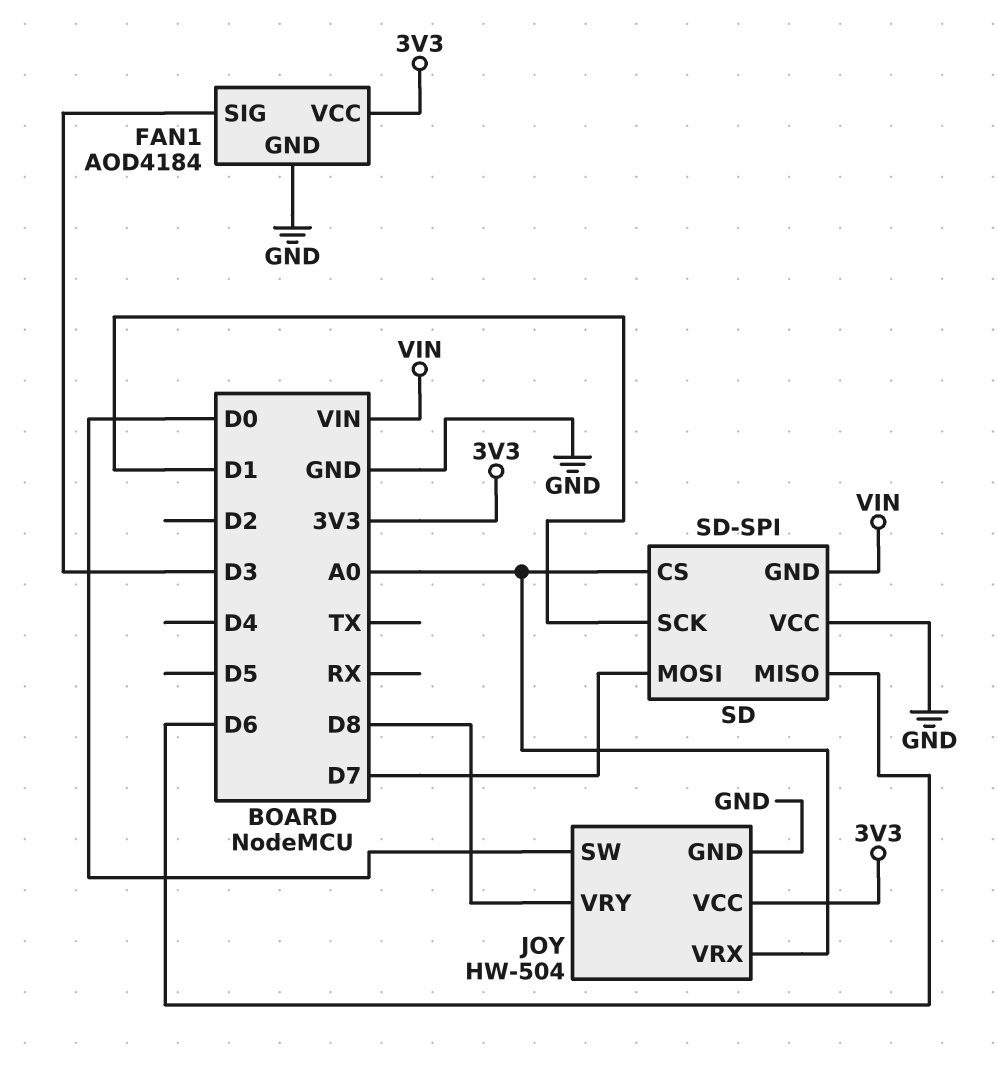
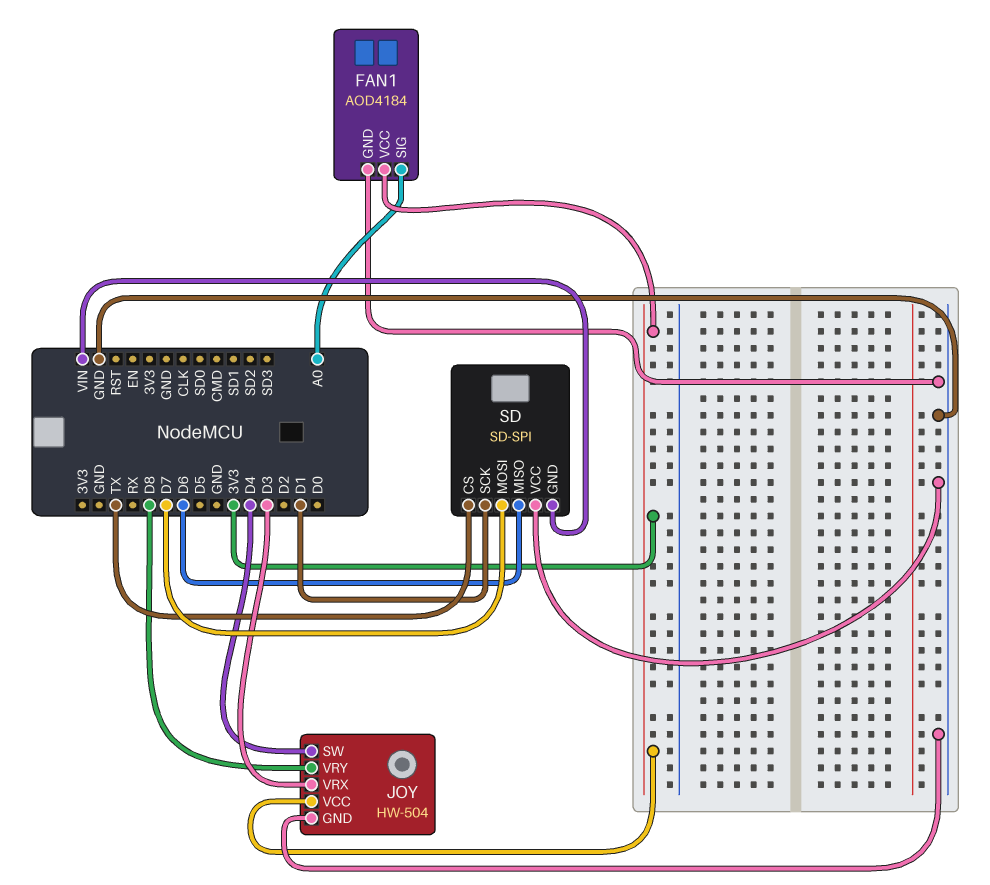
FAN1 pin SIG: D3 -> A0
JOY pin SW: D0 -> D4
JOY pin VRX: A0 -> D3
SD pin CS: A0 -> TX

